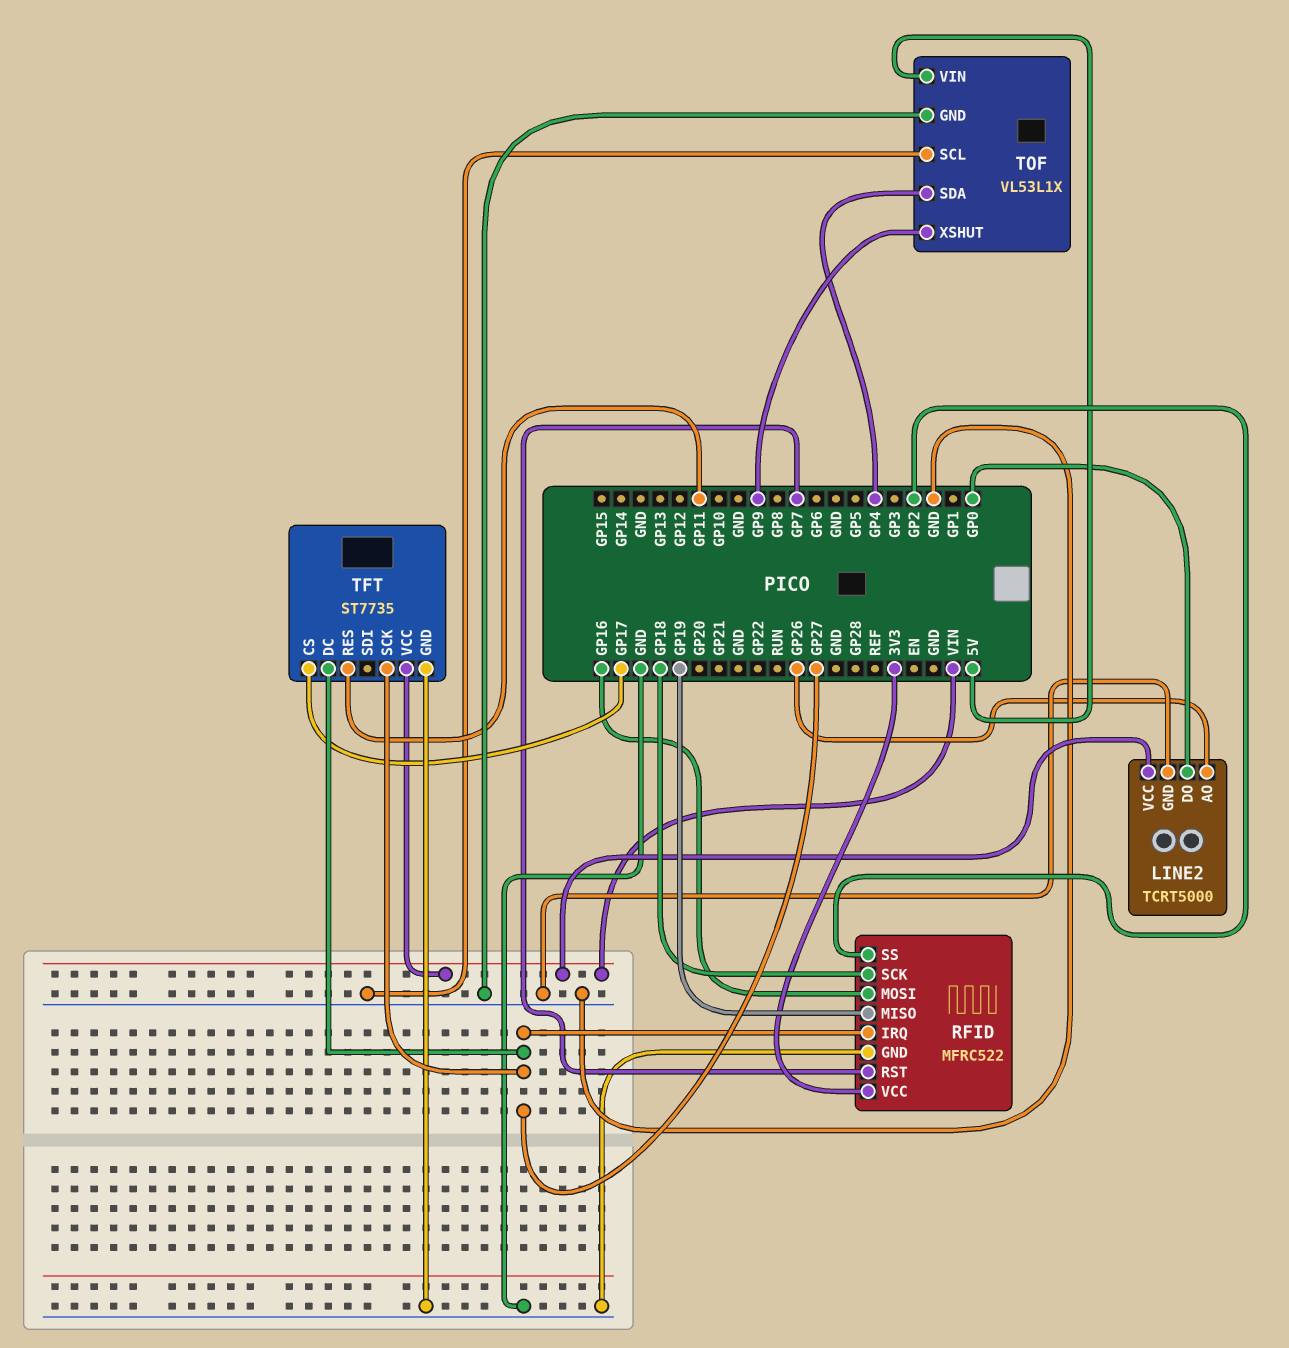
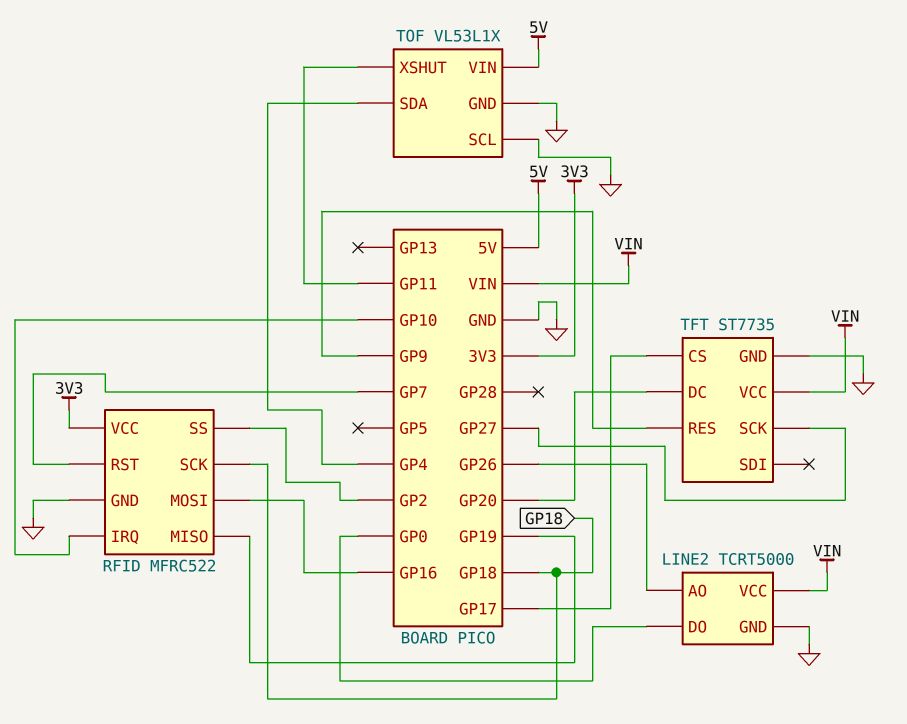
RFID pin IRQ: GP27 -> GP10
TFT pin DC: GP27 -> GP20
TFT pin RES: GP11 -> GP9
TOF pin XSHUT: GP9 -> GP11

